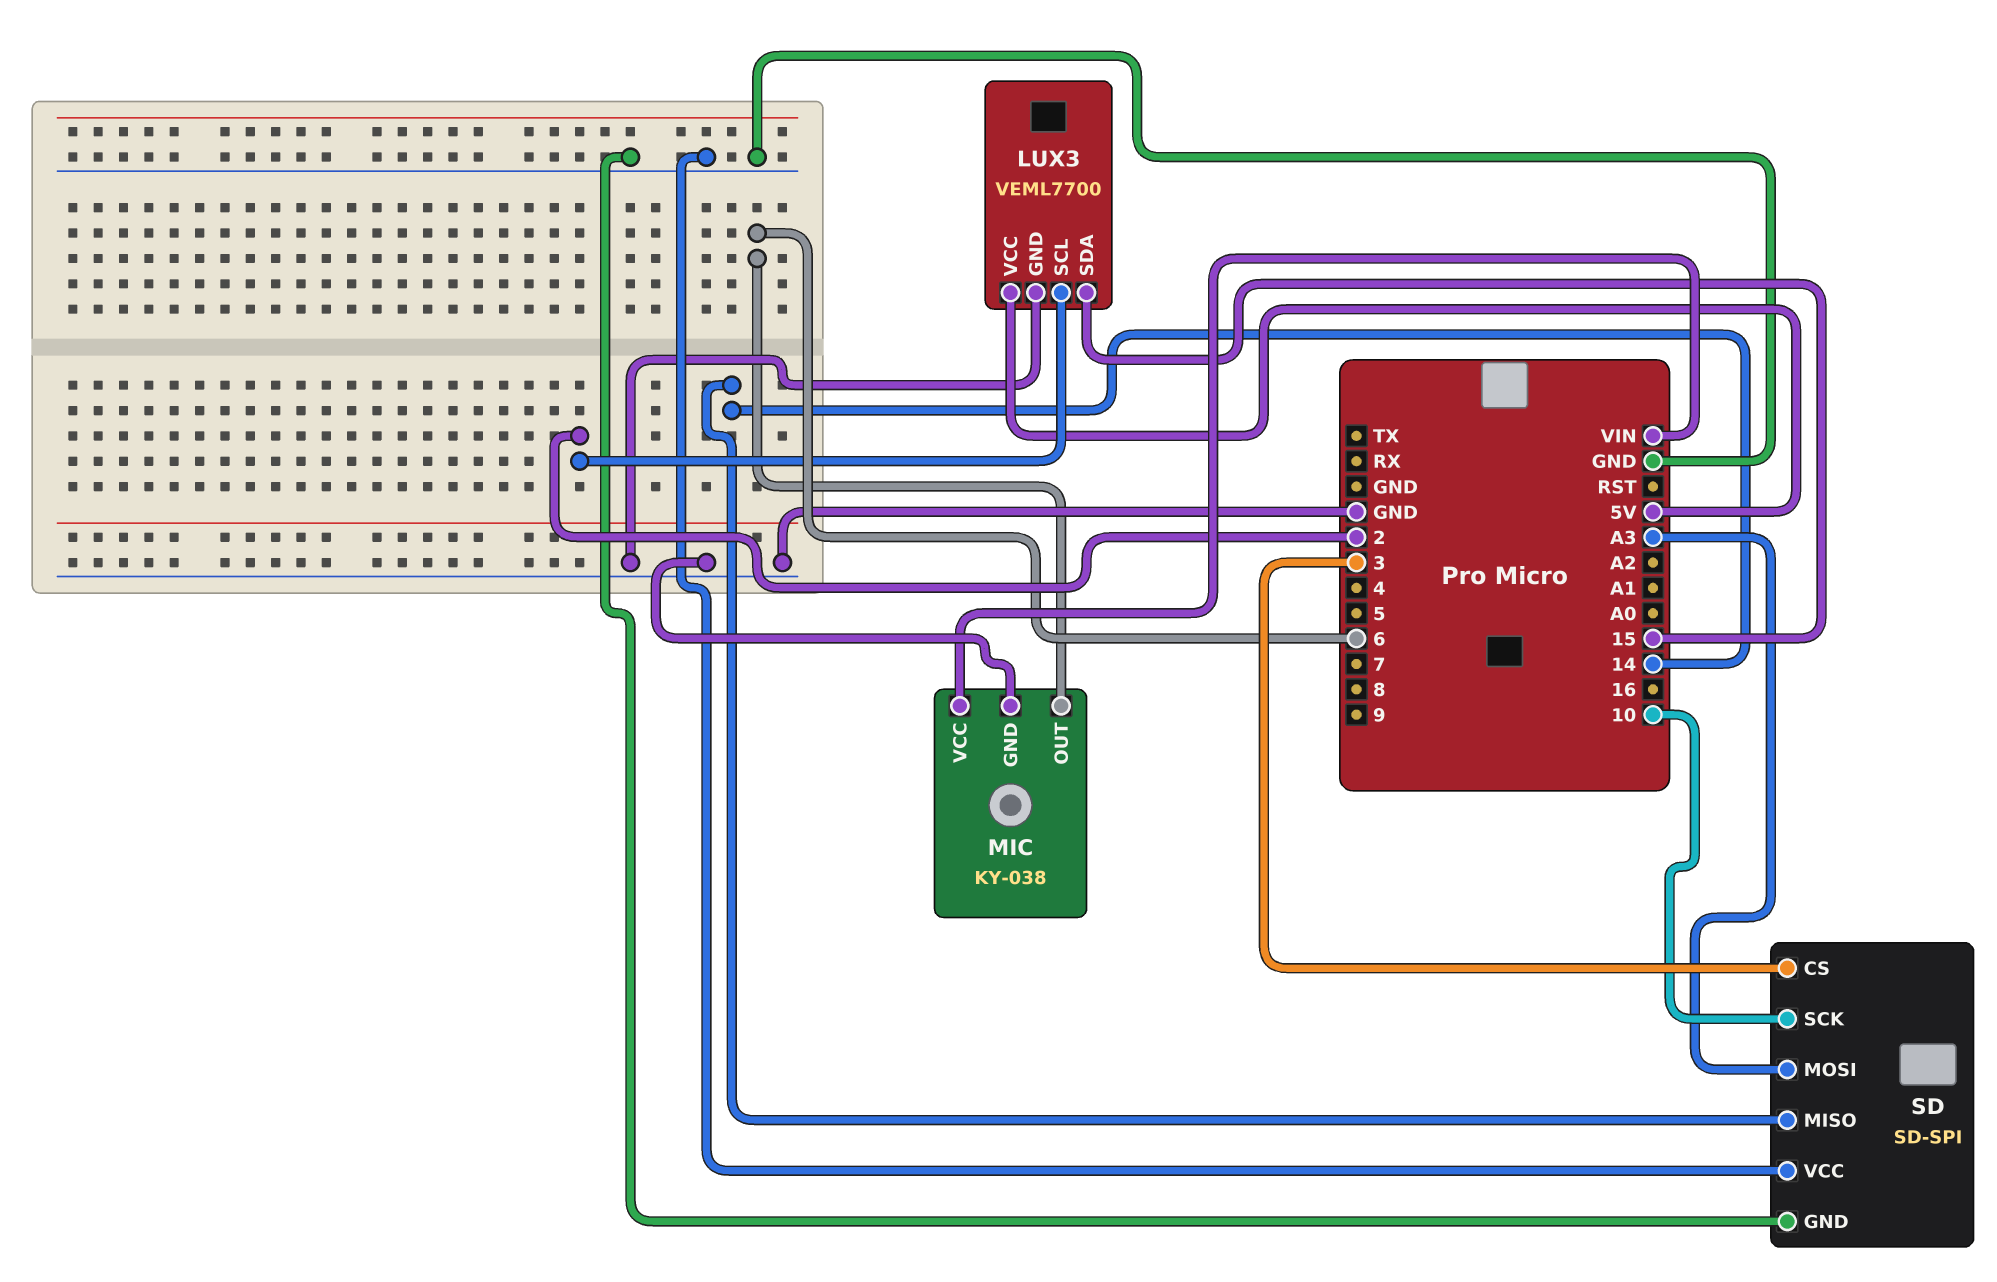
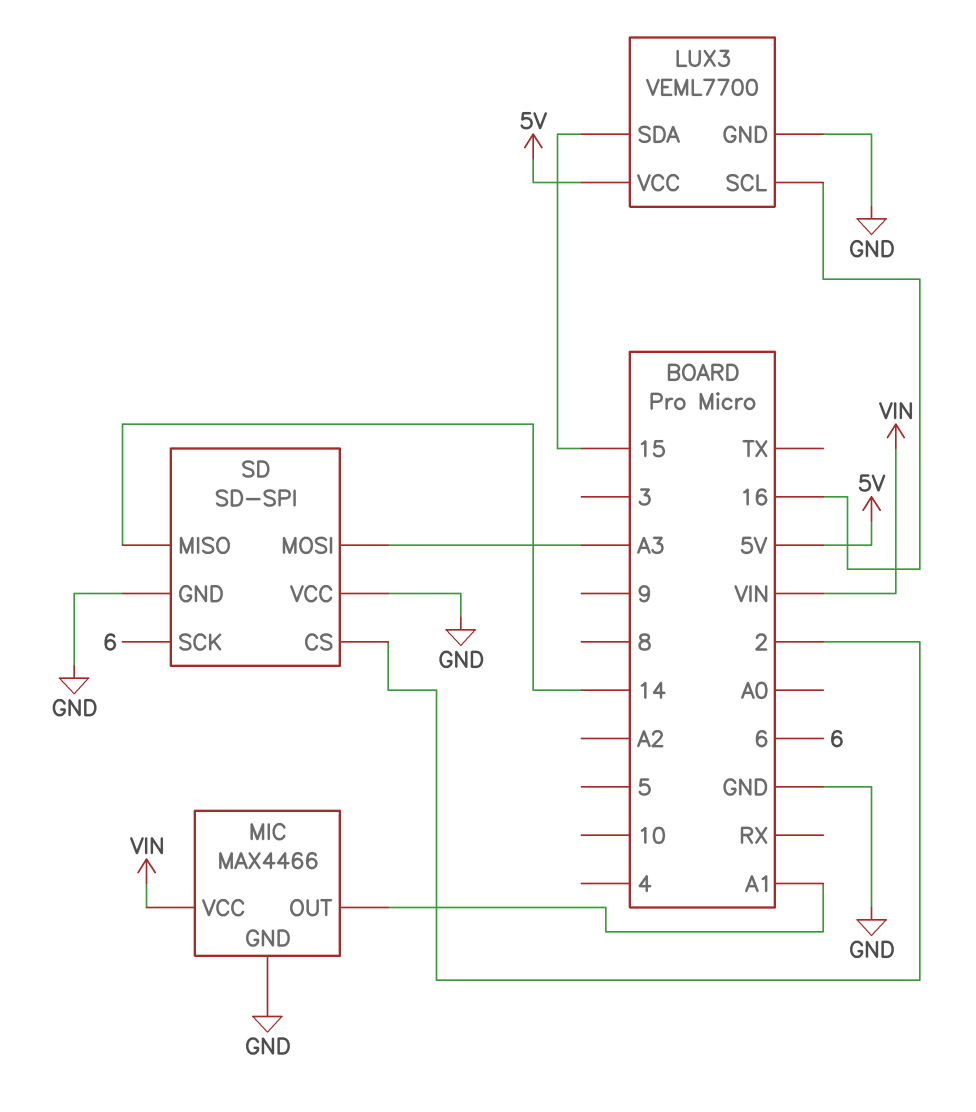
LUX3 pin SCL: 2 -> 16
MIC: KY-038 -> MAX4466
MIC pin OUT: 6 -> A1
SD pin CS: 3 -> 2
SD pin SCK: 10 -> 6

